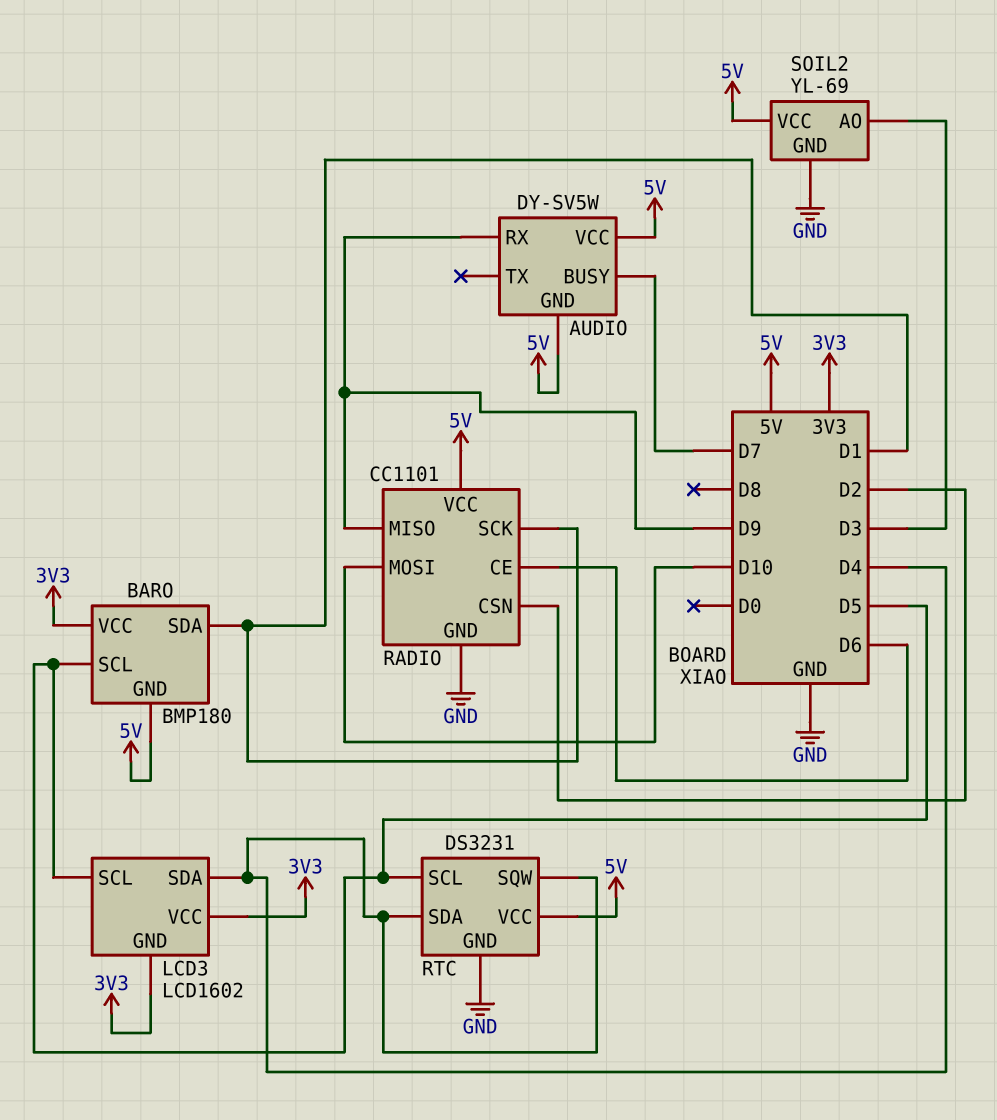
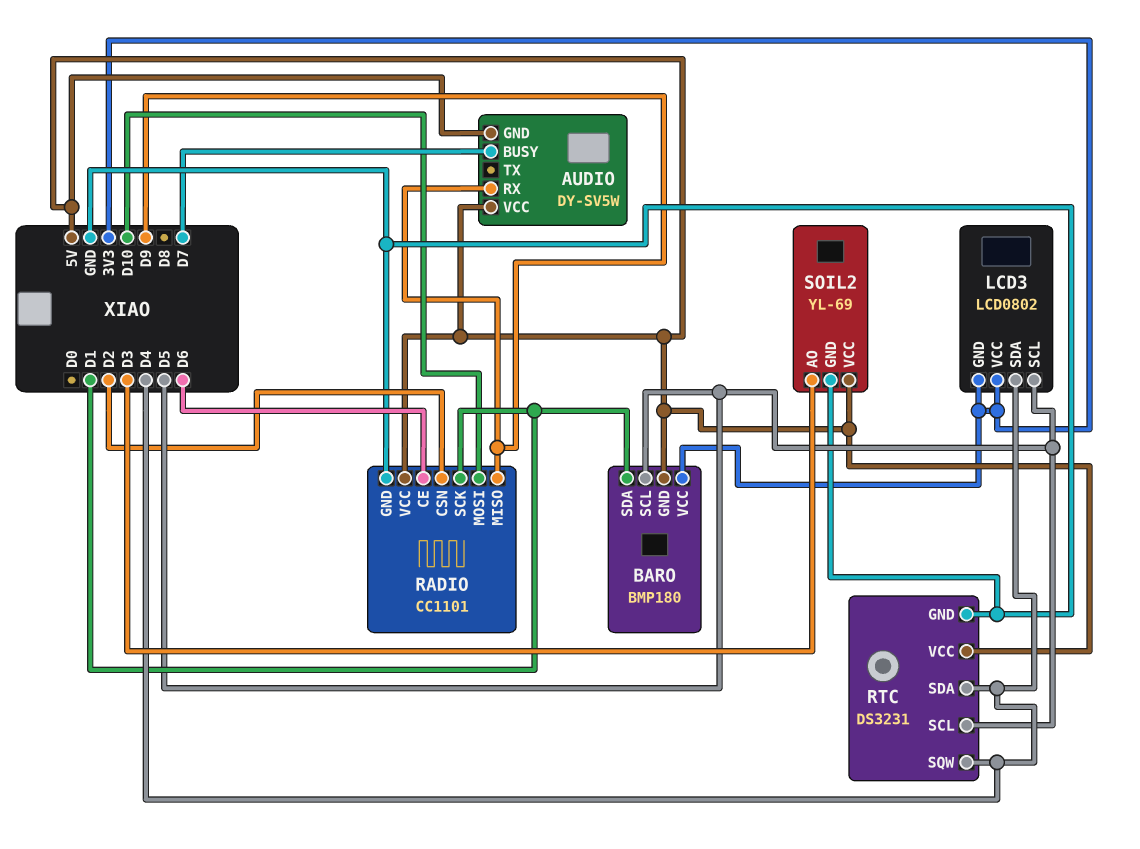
LCD3: LCD1602 -> LCD0802

